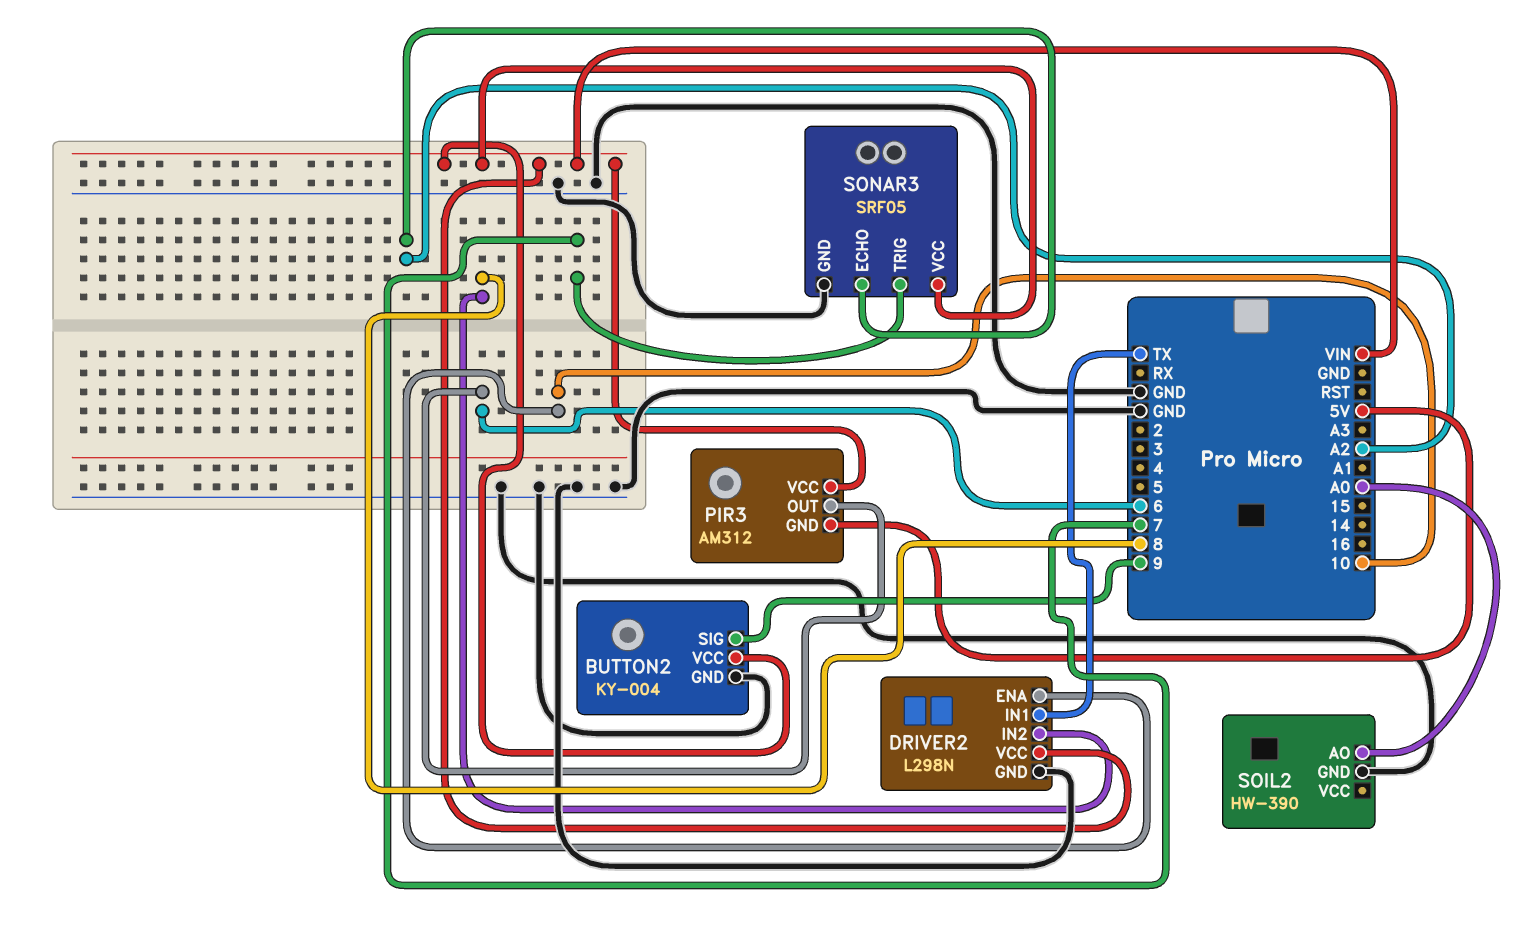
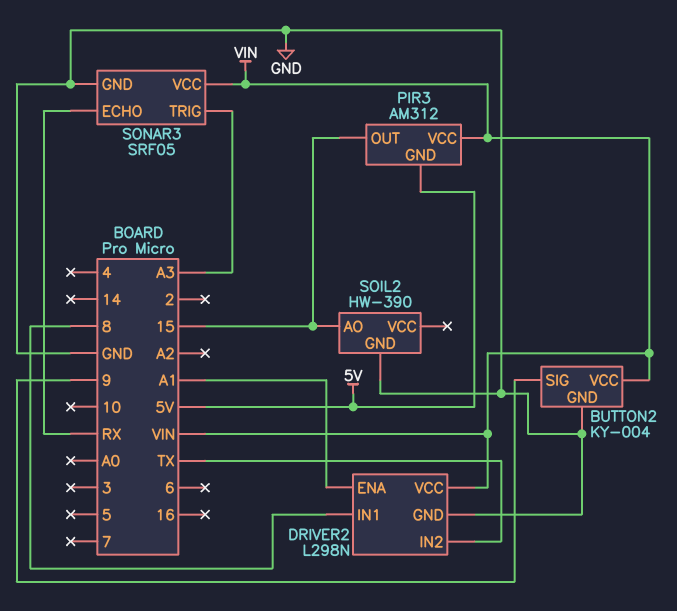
DRIVER2 pin ENA: 10 -> A1
DRIVER2 pin IN1: TX -> 8
DRIVER2 pin IN2: 8 -> TX
PIR3 pin OUT: 6 -> 15
SOIL2 pin AO: A0 -> 15
SONAR3 pin ECHO: A2 -> RX
SONAR3 pin TRIG: 7 -> A3

